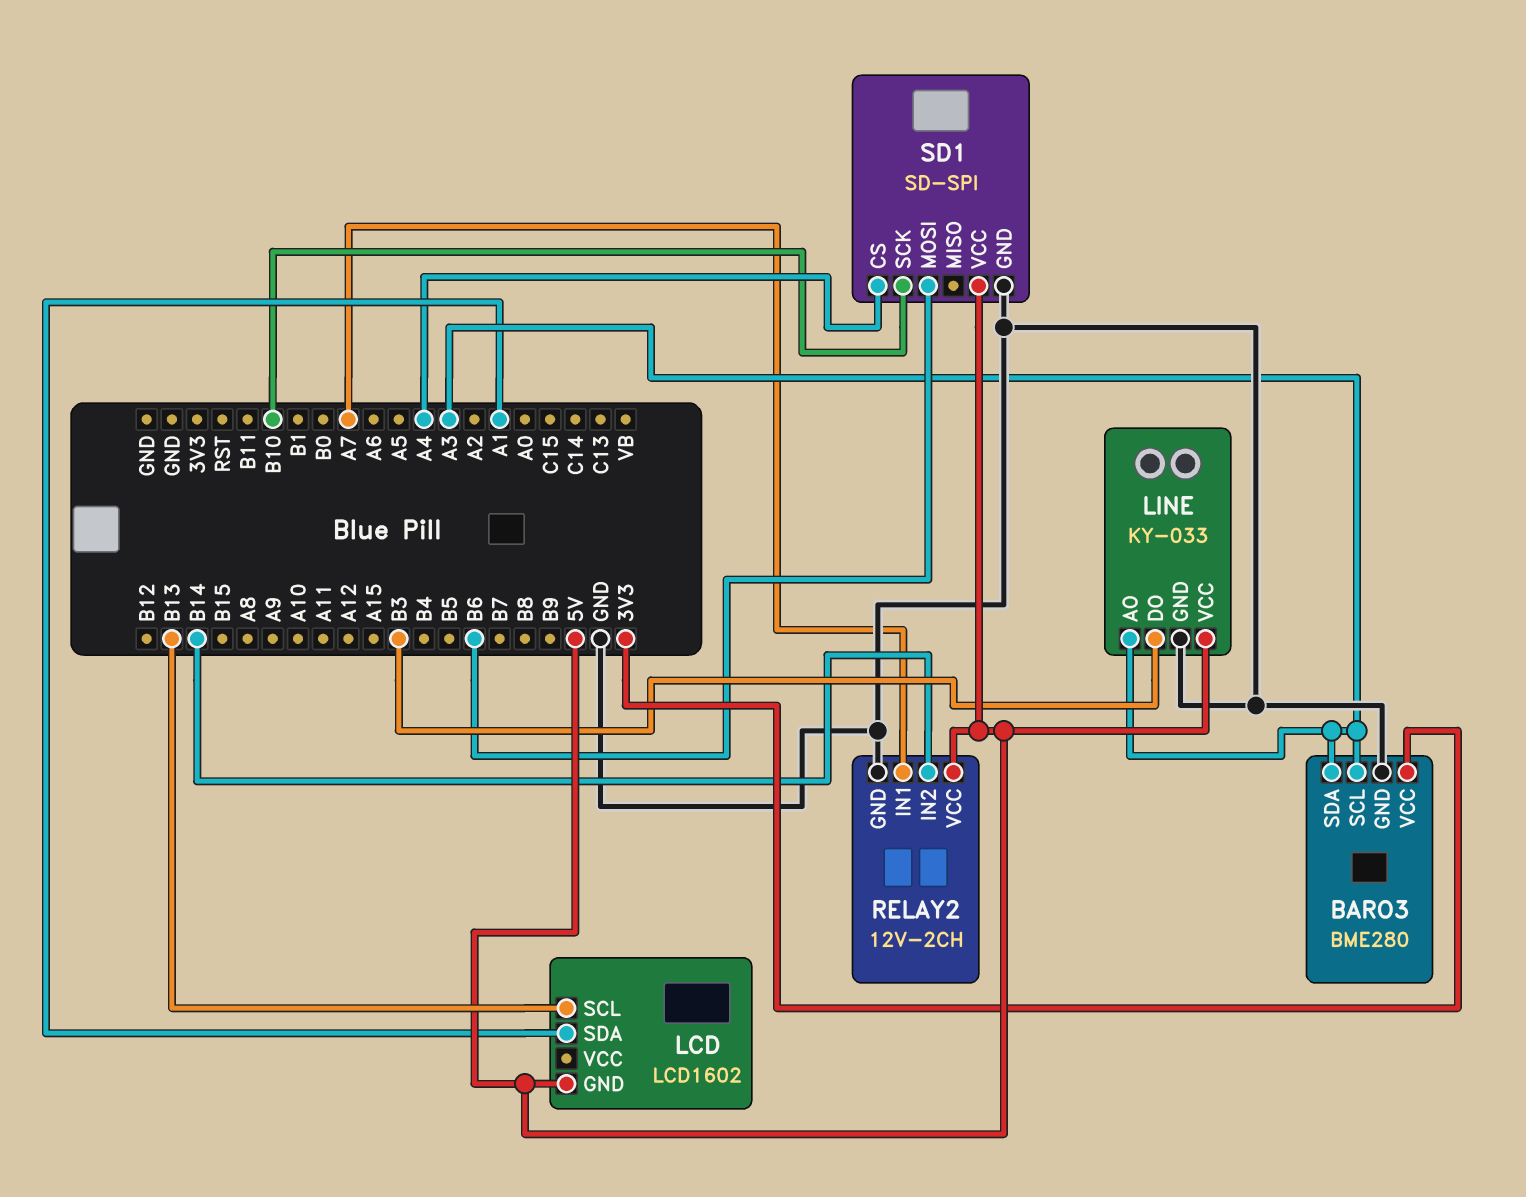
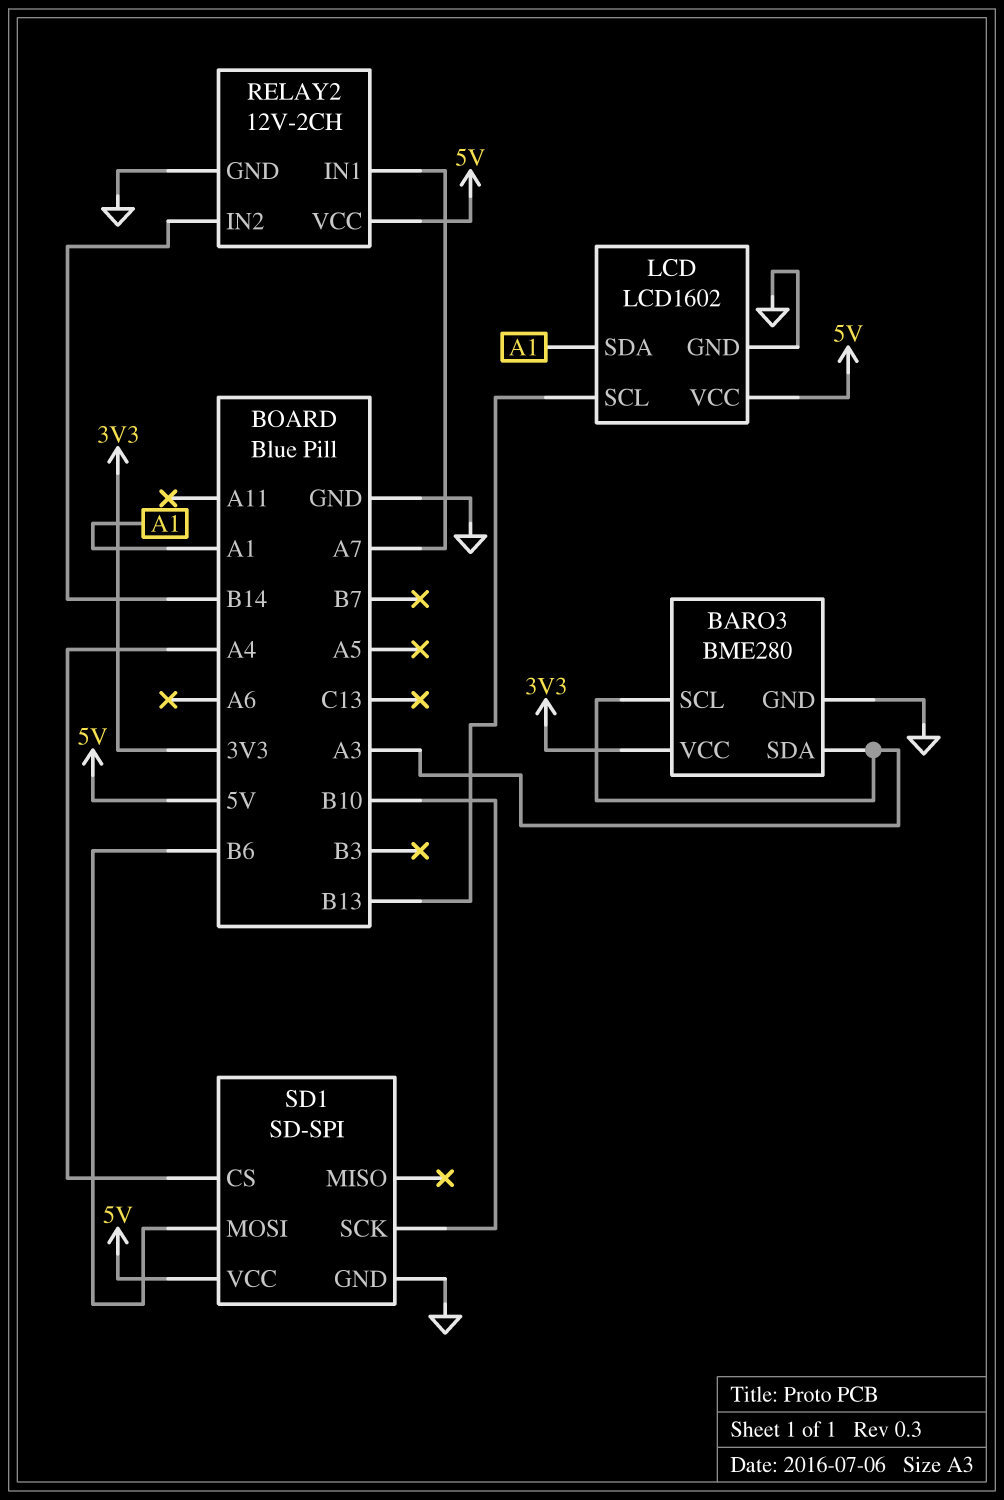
LCD pin GND: 5V -> GND
LCD pin VCC: none -> 5V
LINE: KY-033 -> none
LINE pin AO: A3 -> none
LINE pin DO: B3 -> none
LINE pin GND: GND -> none
LINE pin VCC: 5V -> none

